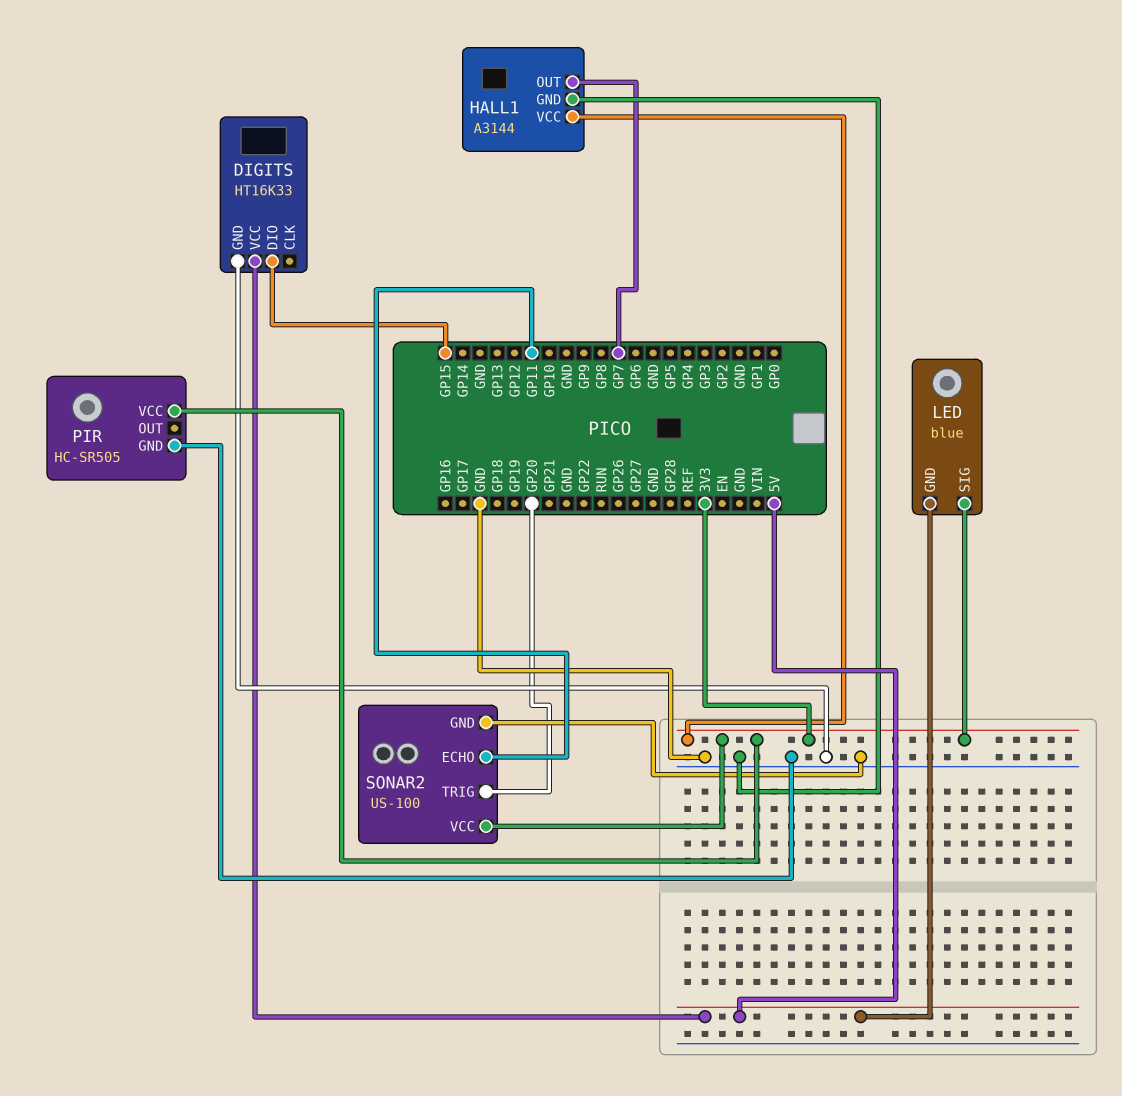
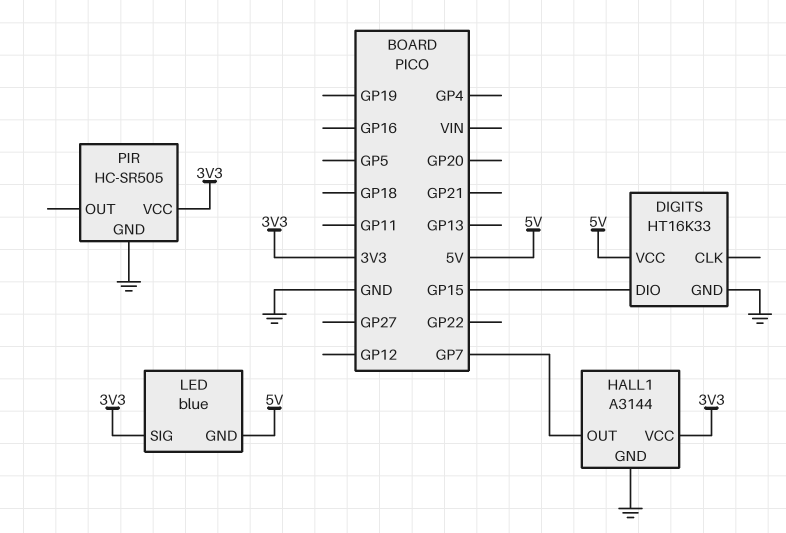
SONAR2: US-100 -> none
SONAR2 pin ECHO: GP11 -> none
SONAR2 pin GND: GND -> none
SONAR2 pin TRIG: GP20 -> none
SONAR2 pin VCC: 3V3 -> none

